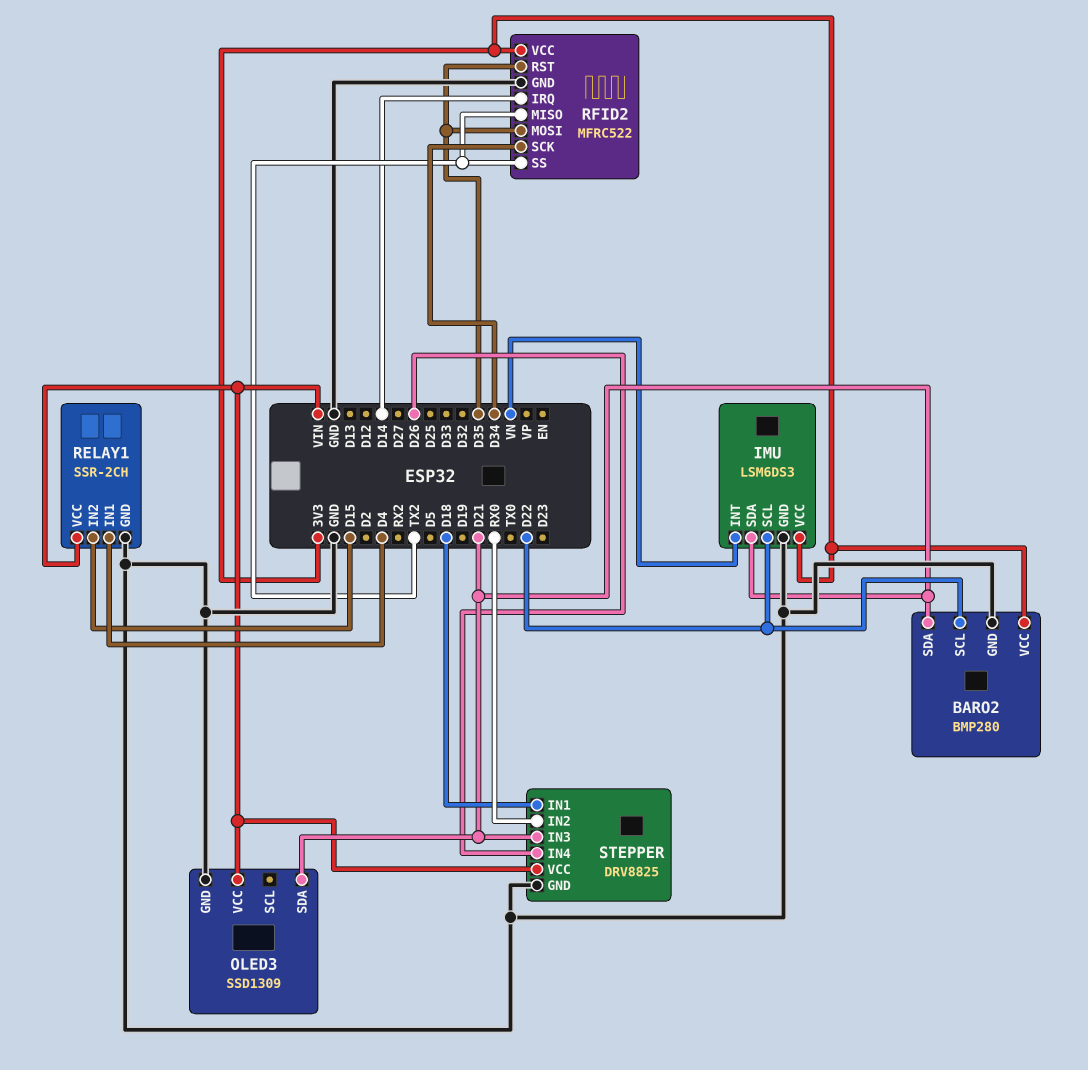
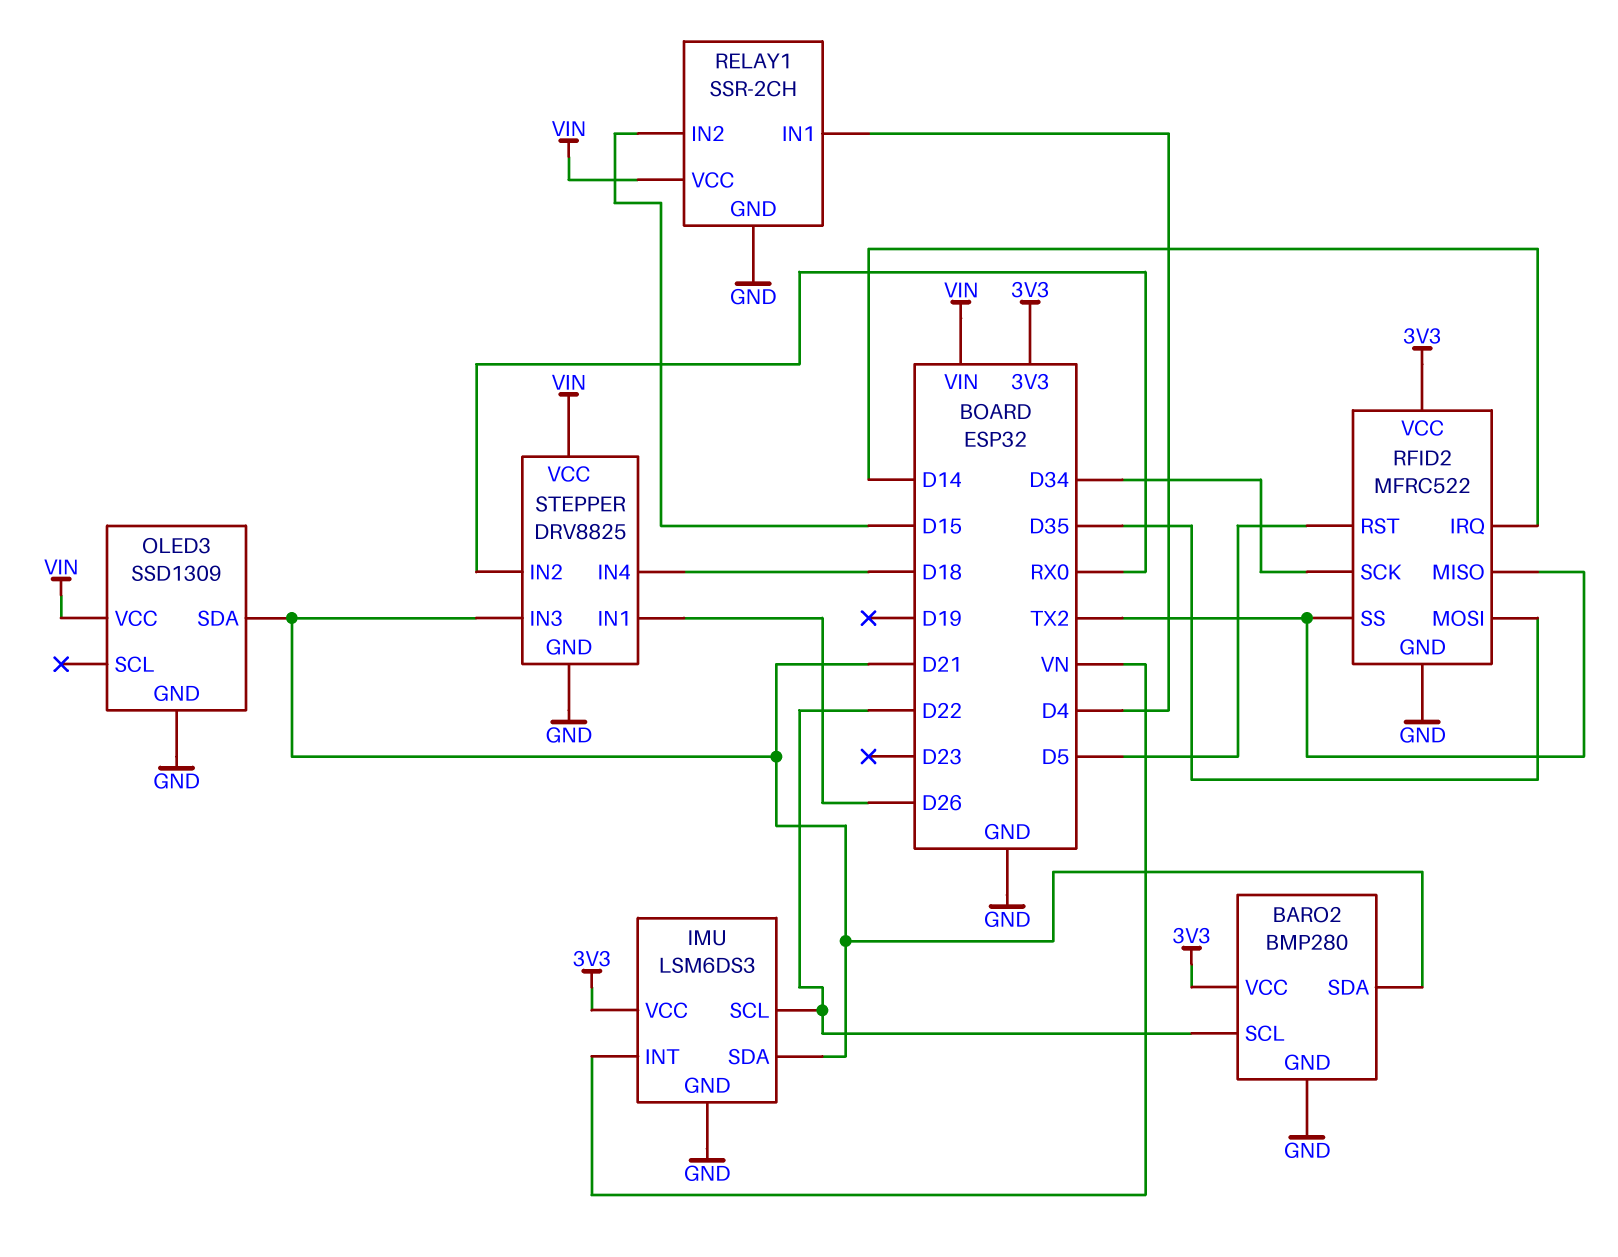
RFID2 pin RST: D35 -> D5
STEPPER pin IN1: D18 -> D26
STEPPER pin IN4: D26 -> D18

